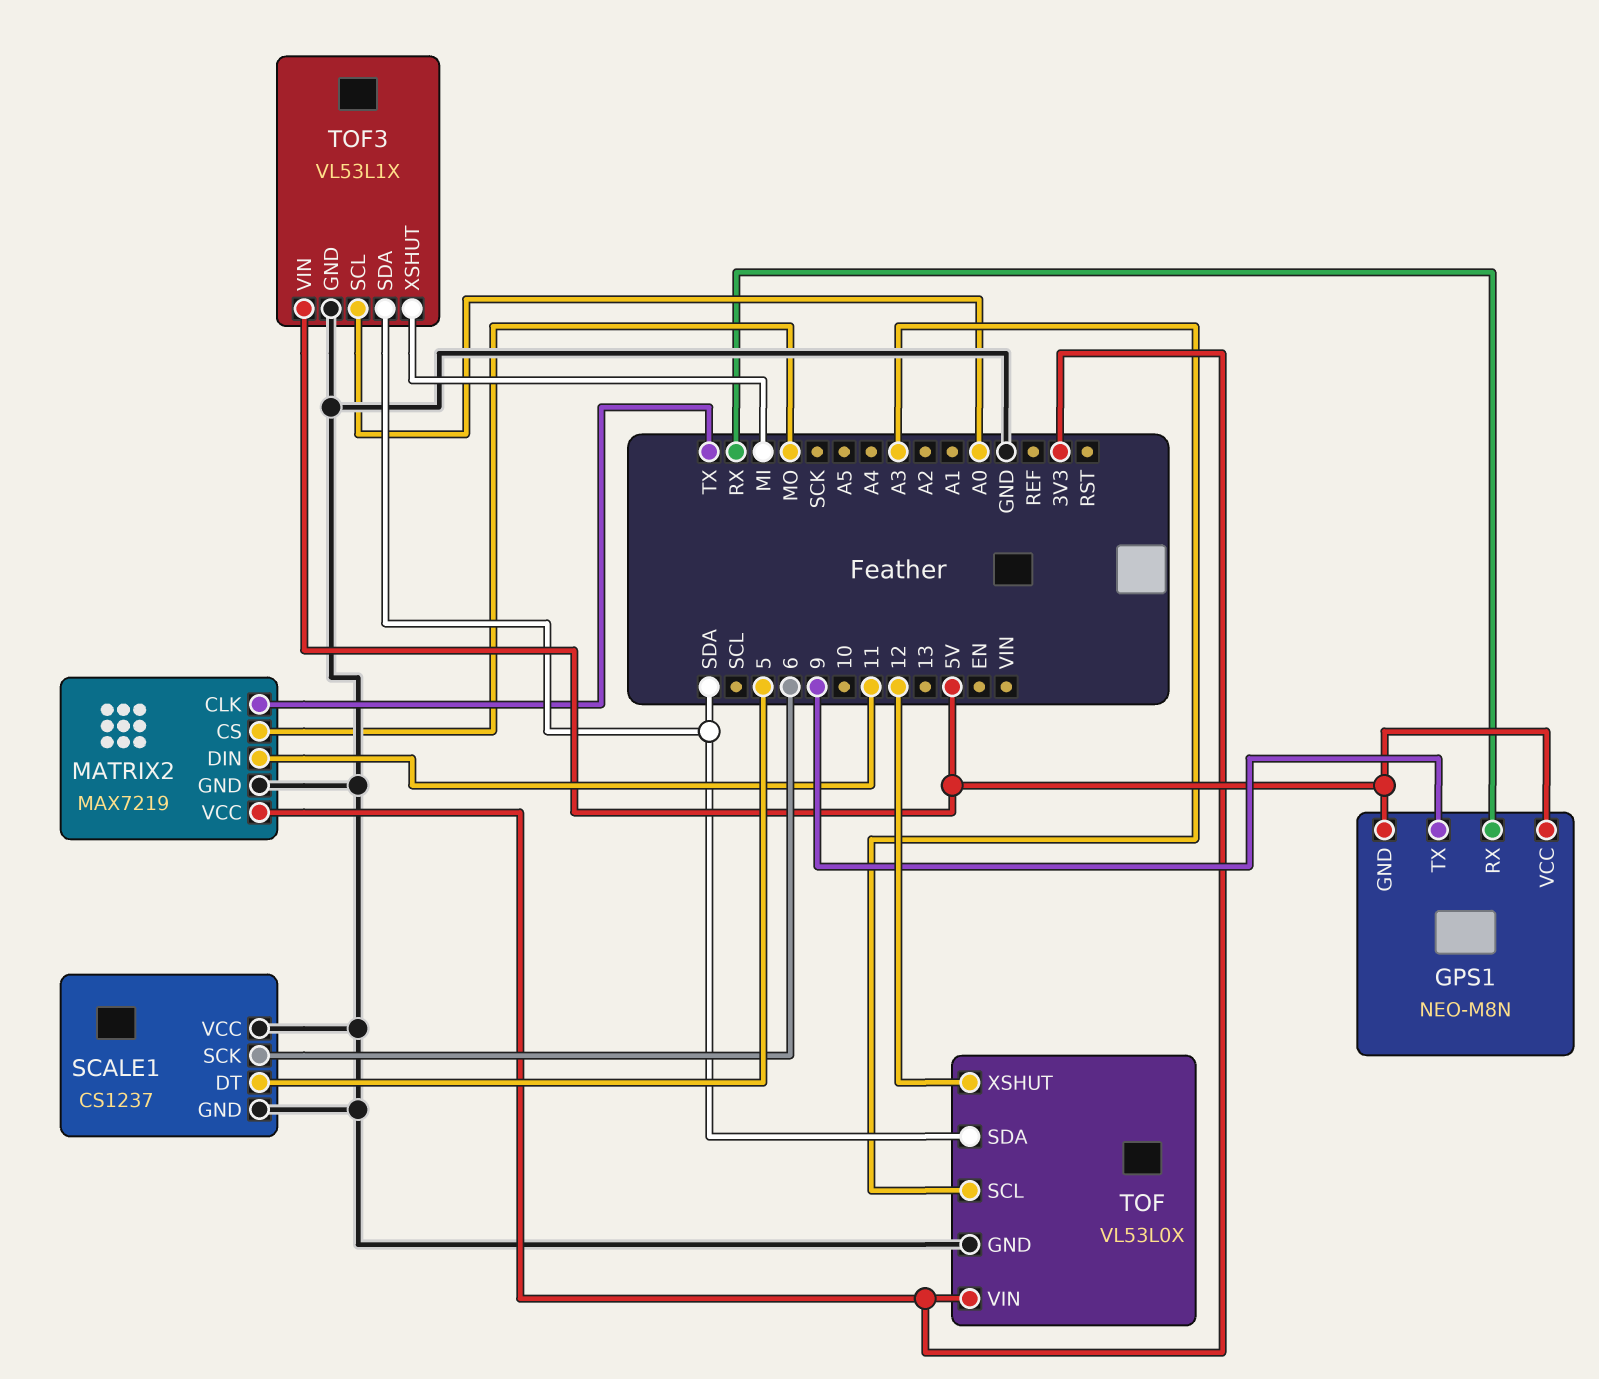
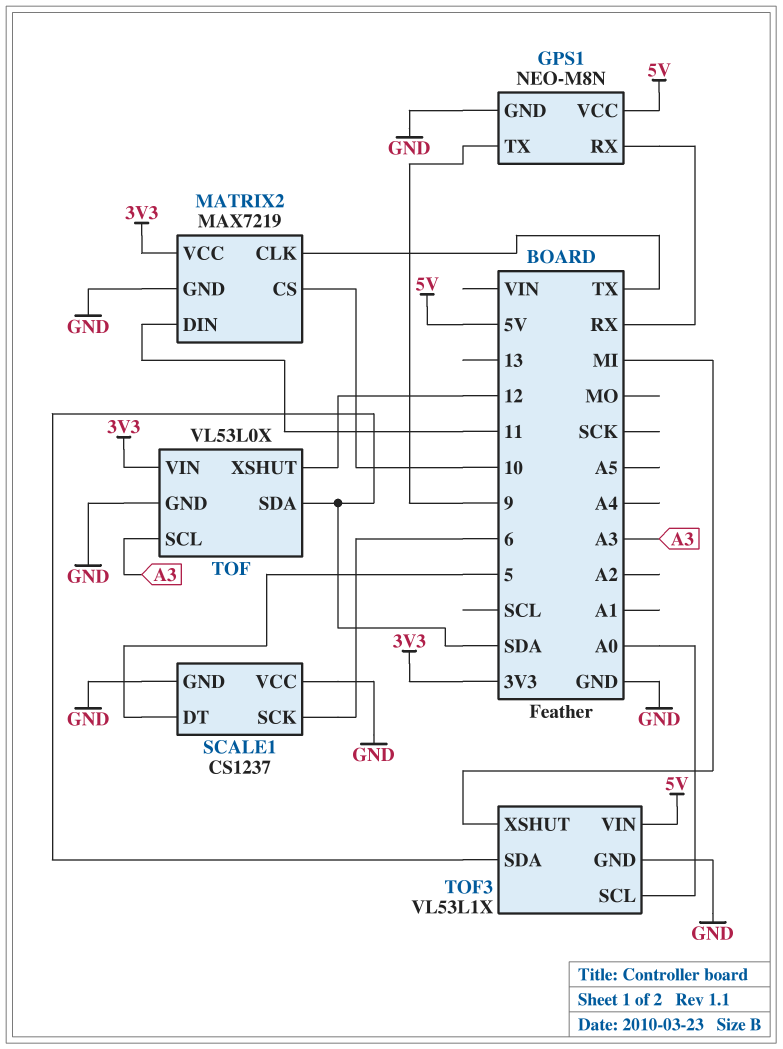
GPS1 pin GND: 5V -> GND
MATRIX2 pin CS: MO -> 10

